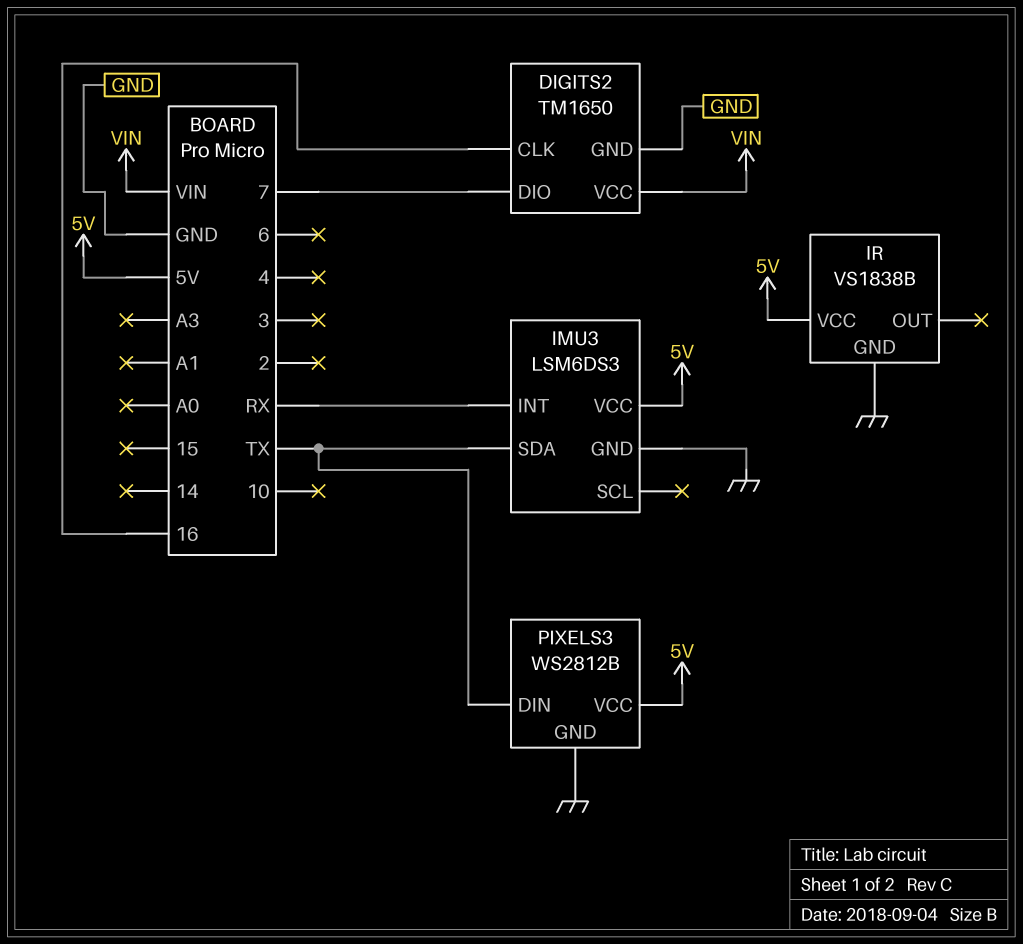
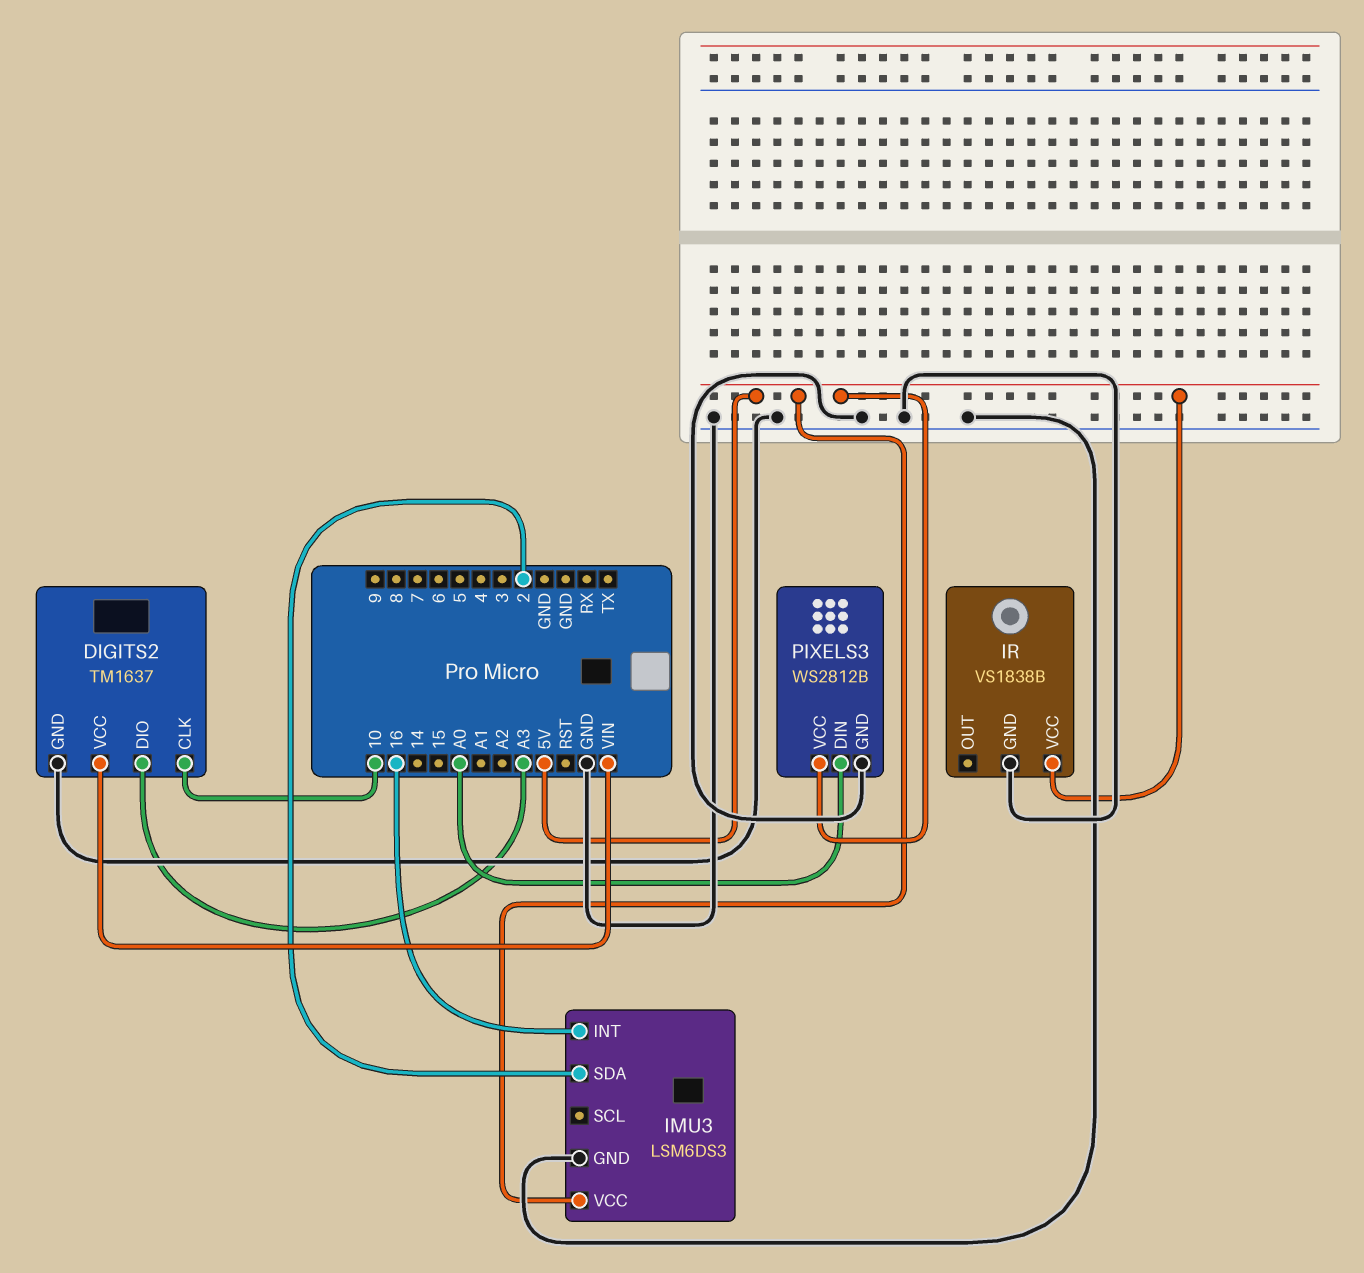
DIGITS2: TM1650 -> TM1637
DIGITS2 pin CLK: 16 -> 10
DIGITS2 pin DIO: 7 -> A3
IMU3 pin INT: RX -> 16
IMU3 pin SDA: TX -> 2
PIXELS3 pin DIN: TX -> A0

